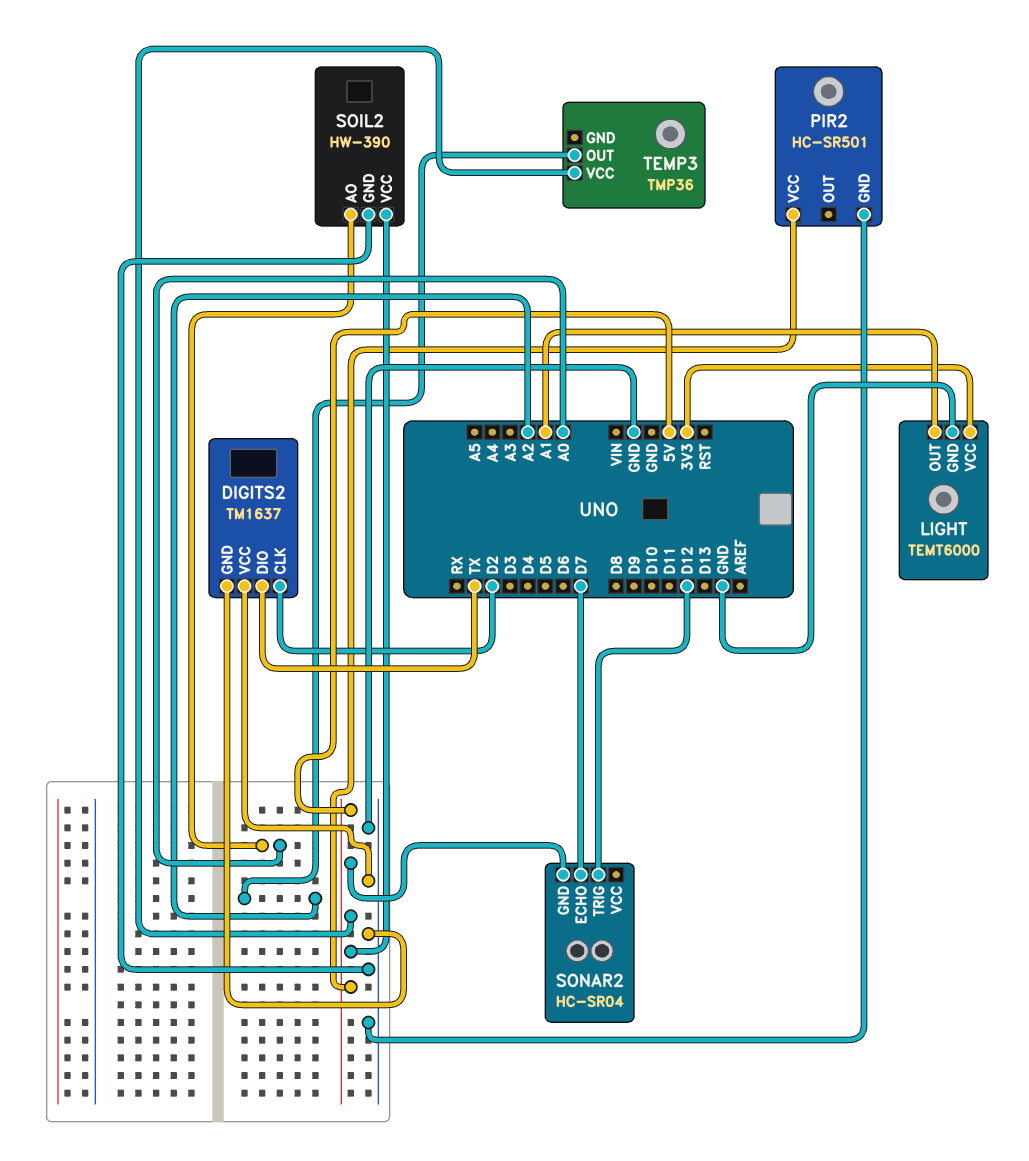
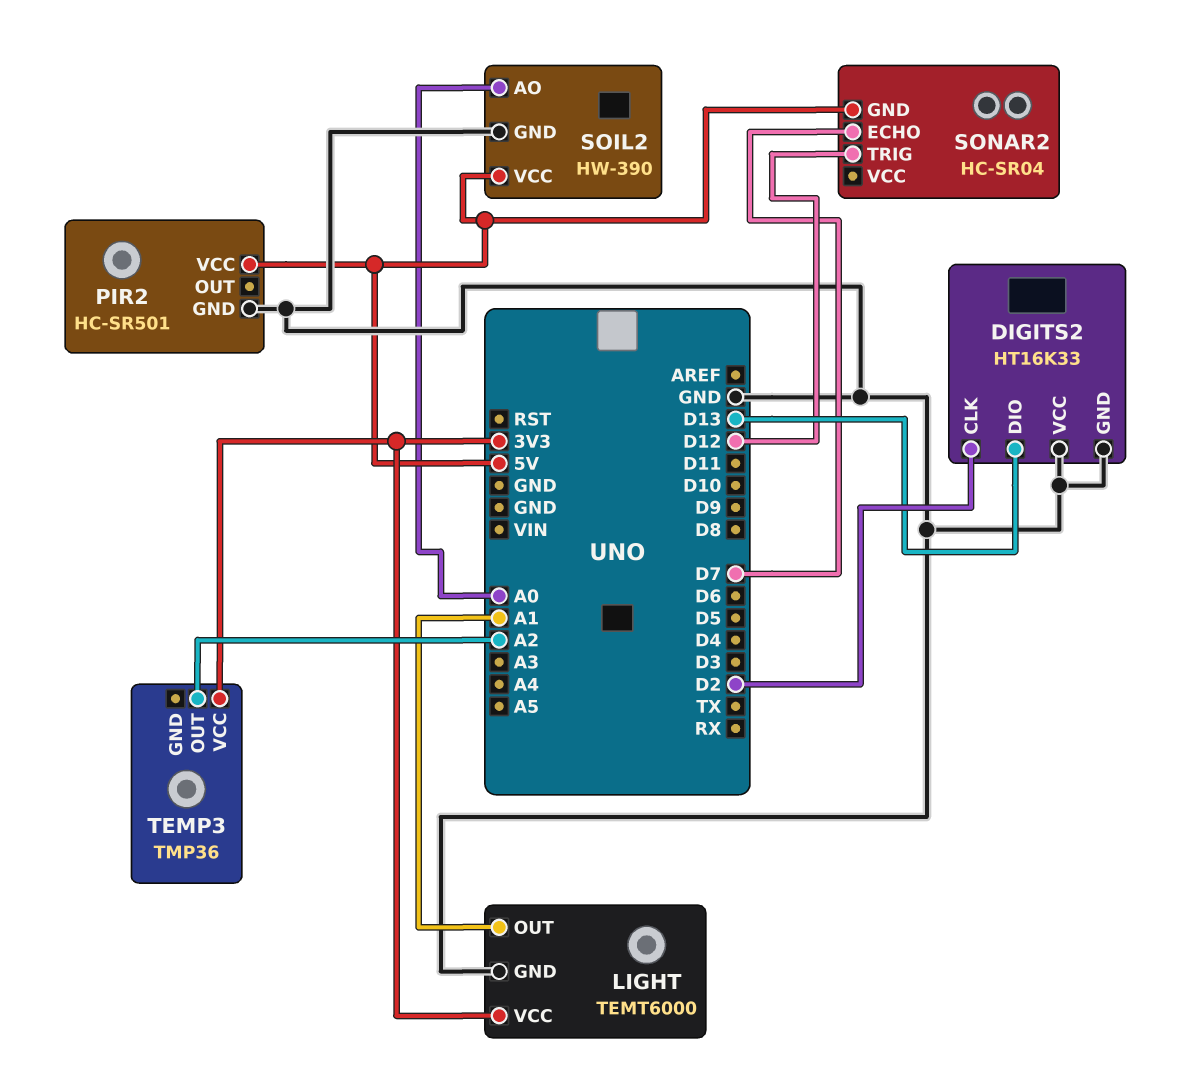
DIGITS2: TM1637 -> HT16K33
DIGITS2 pin DIO: TX -> D13
TEMP3 pin VCC: 5V -> 3V3

